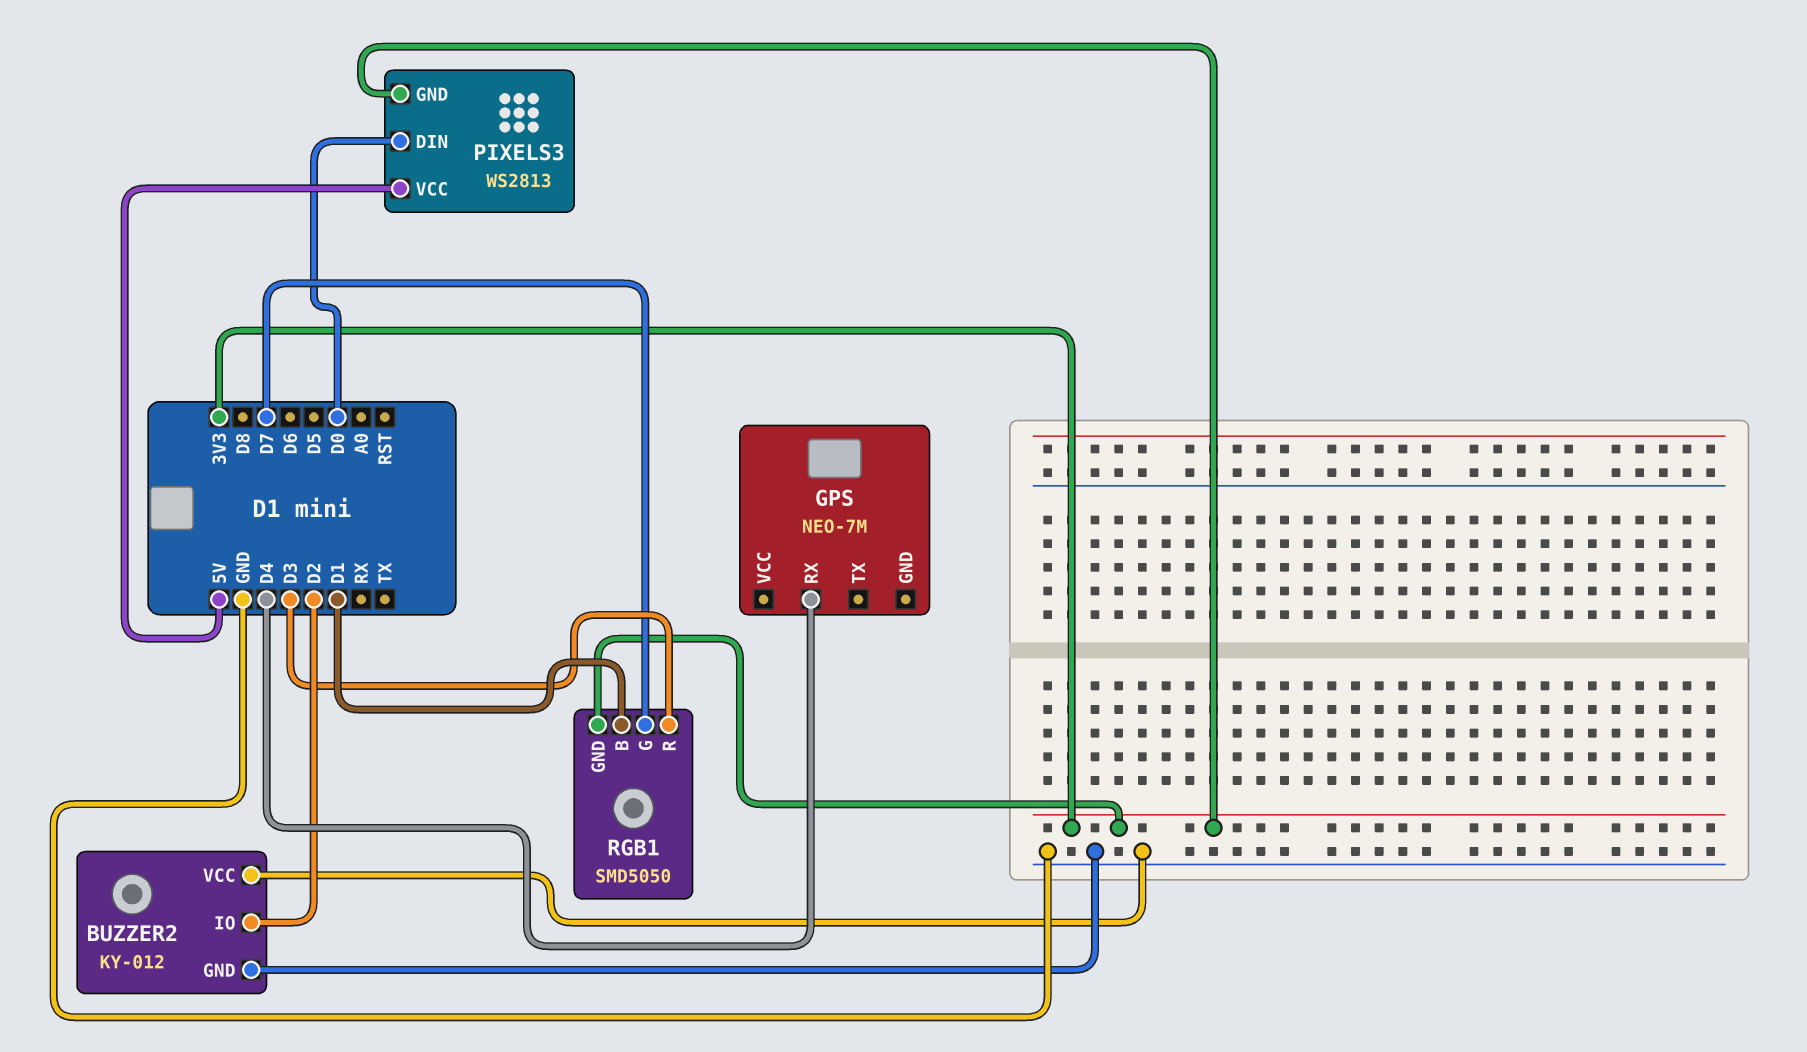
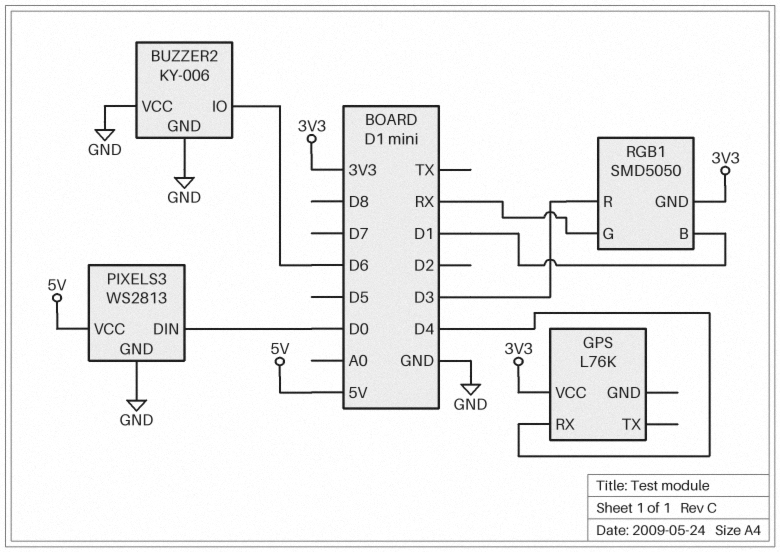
BUZZER2: KY-012 -> KY-006
BUZZER2 pin IO: D2 -> D6
GPS: NEO-7M -> L76K
GPS pin VCC: none -> 3V3
PIXELS3 pin GND: 3V3 -> GND
RGB1 pin G: D7 -> RX

